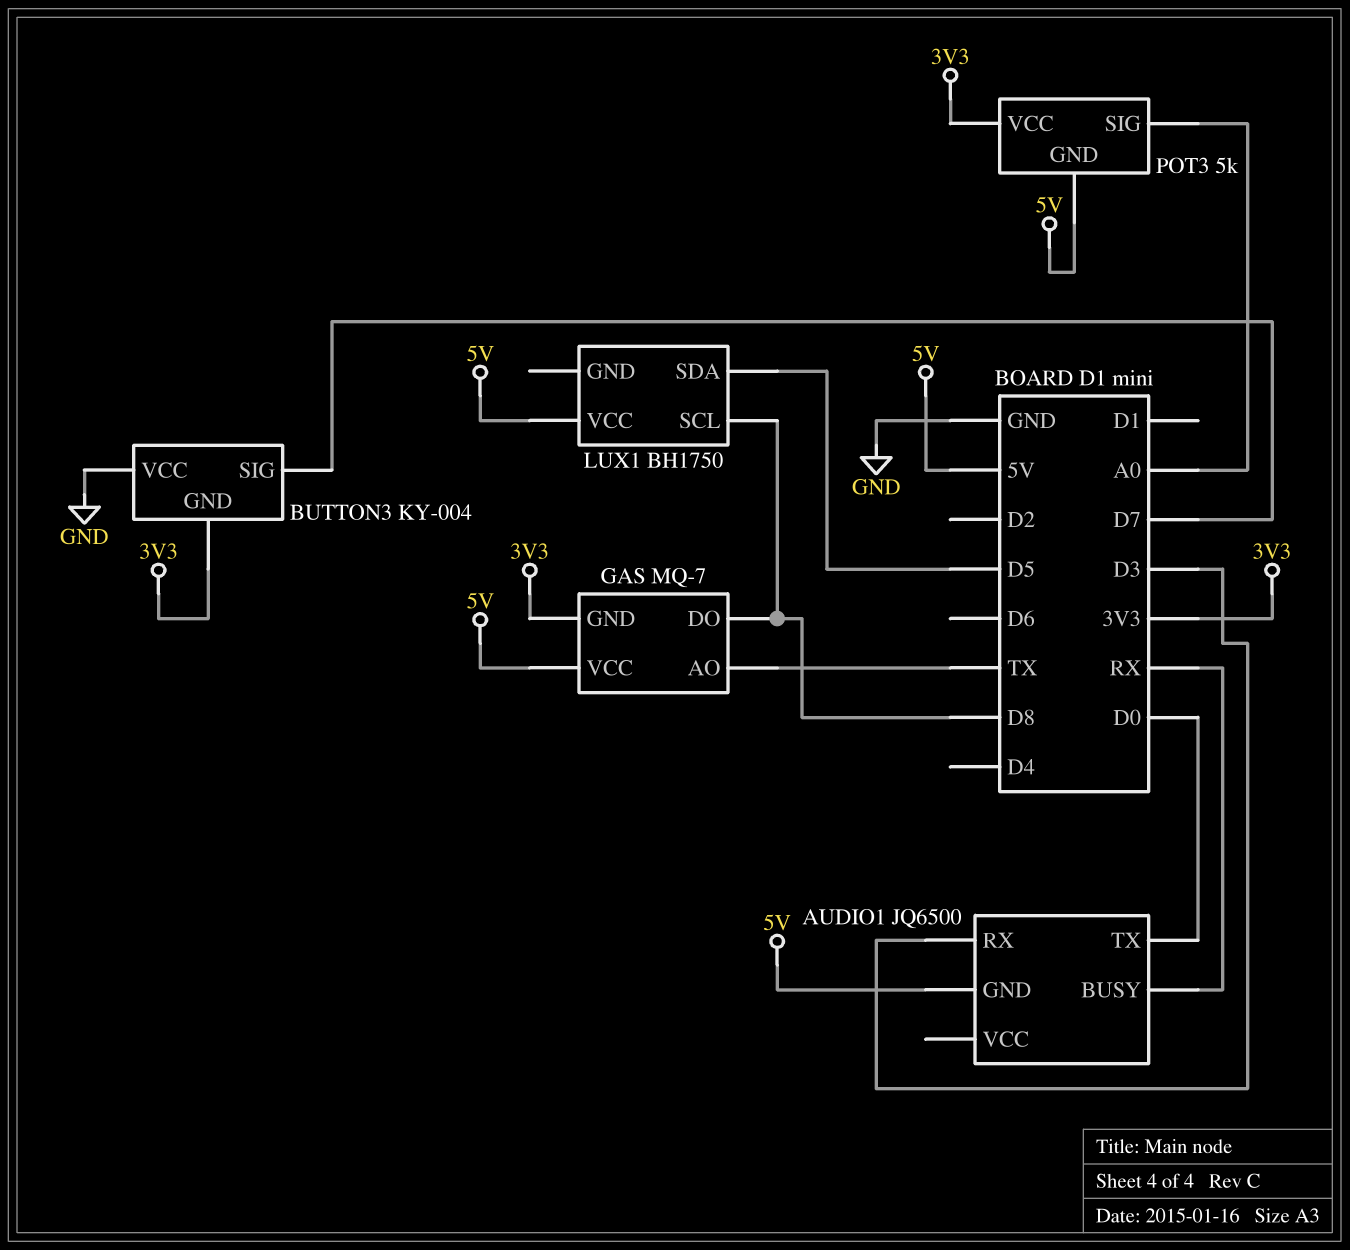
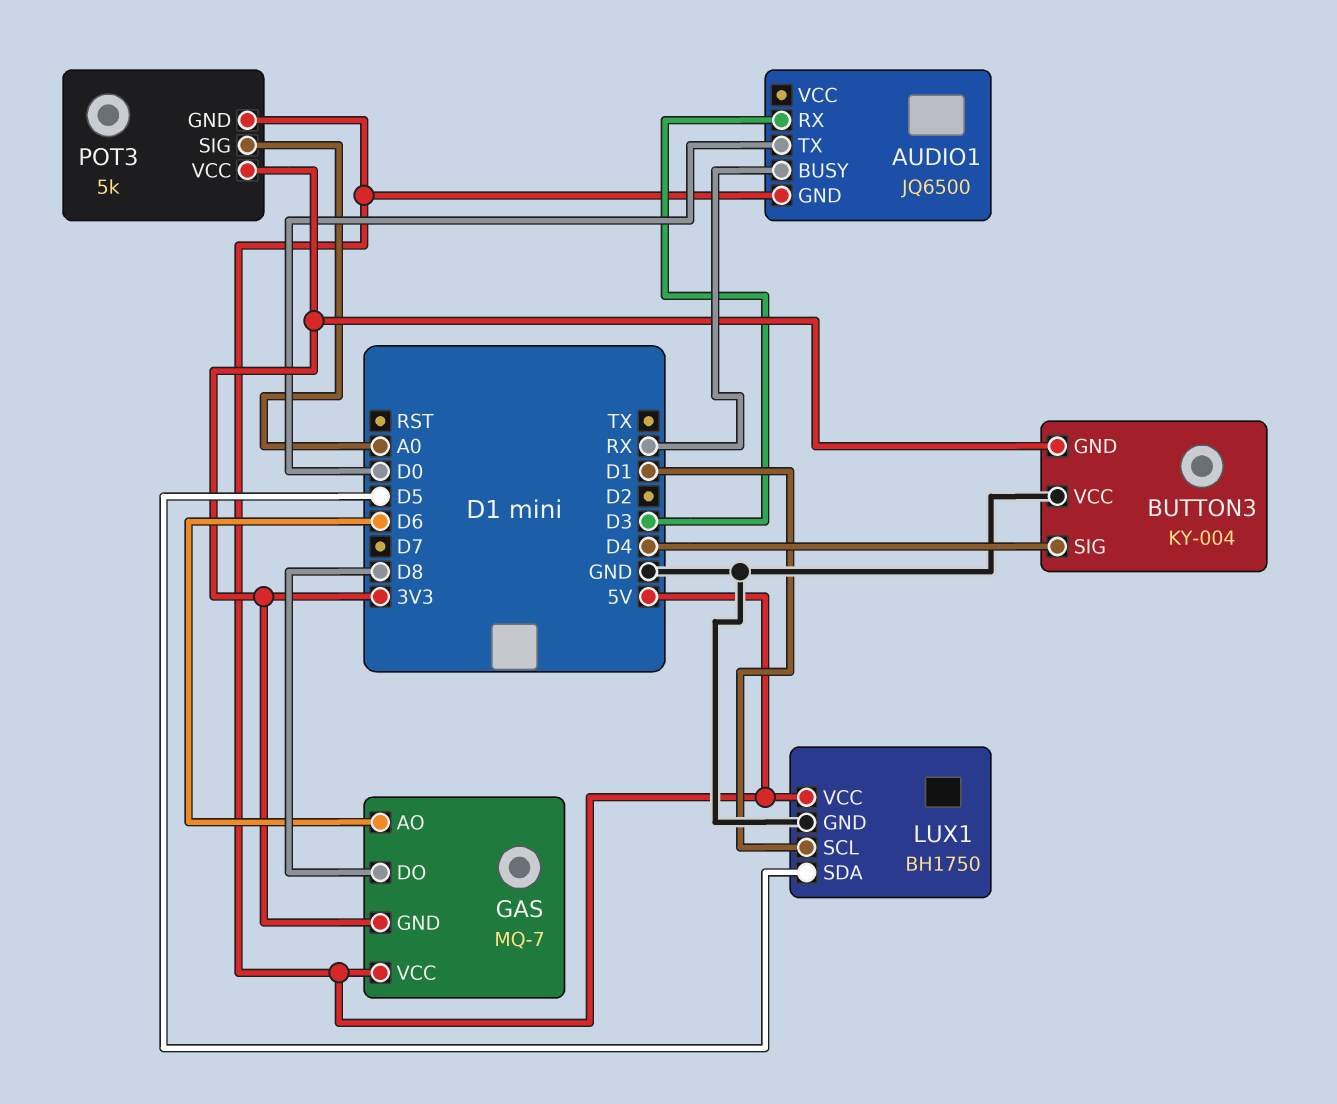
BUTTON3 pin SIG: D7 -> D4
GAS pin AO: TX -> D6
LUX1 pin GND: none -> GND
LUX1 pin SCL: D8 -> D1

